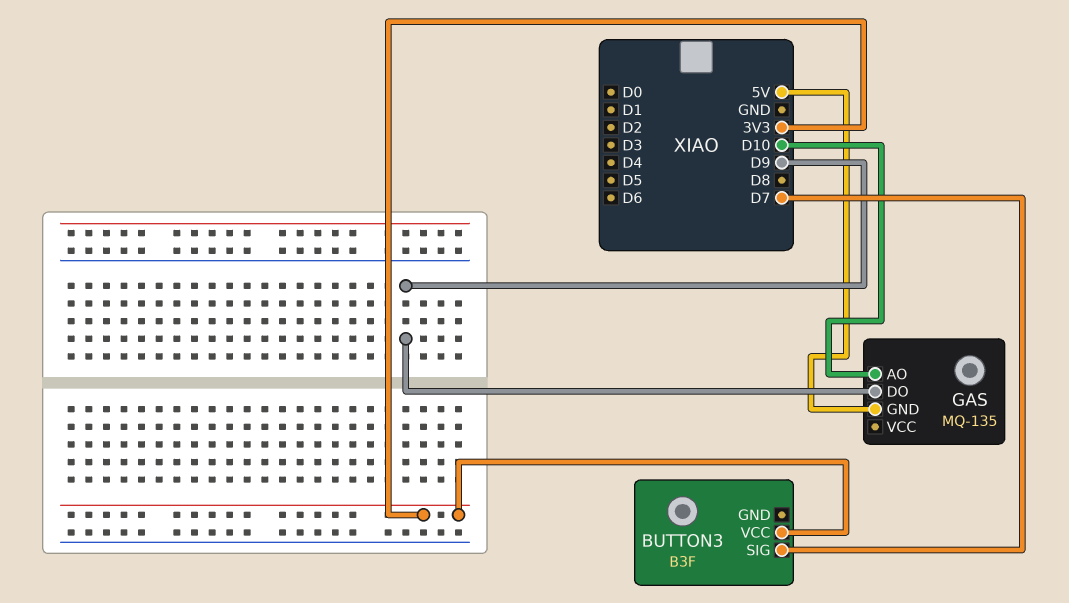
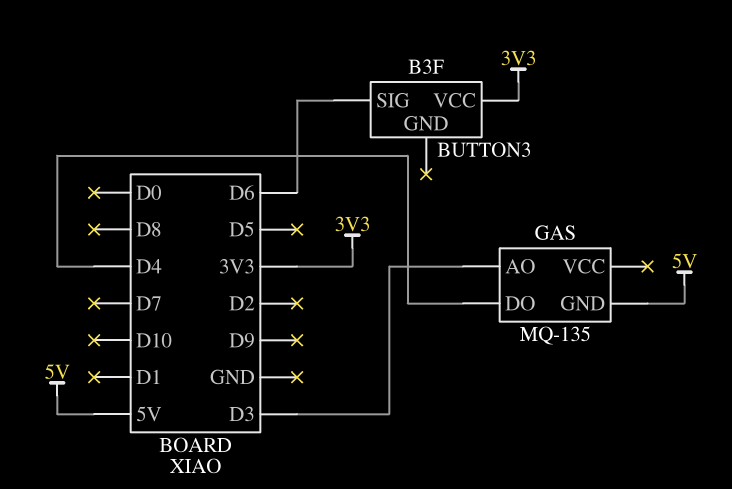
BUTTON3 pin SIG: D7 -> D6
GAS pin AO: D10 -> D3
GAS pin DO: D9 -> D4

